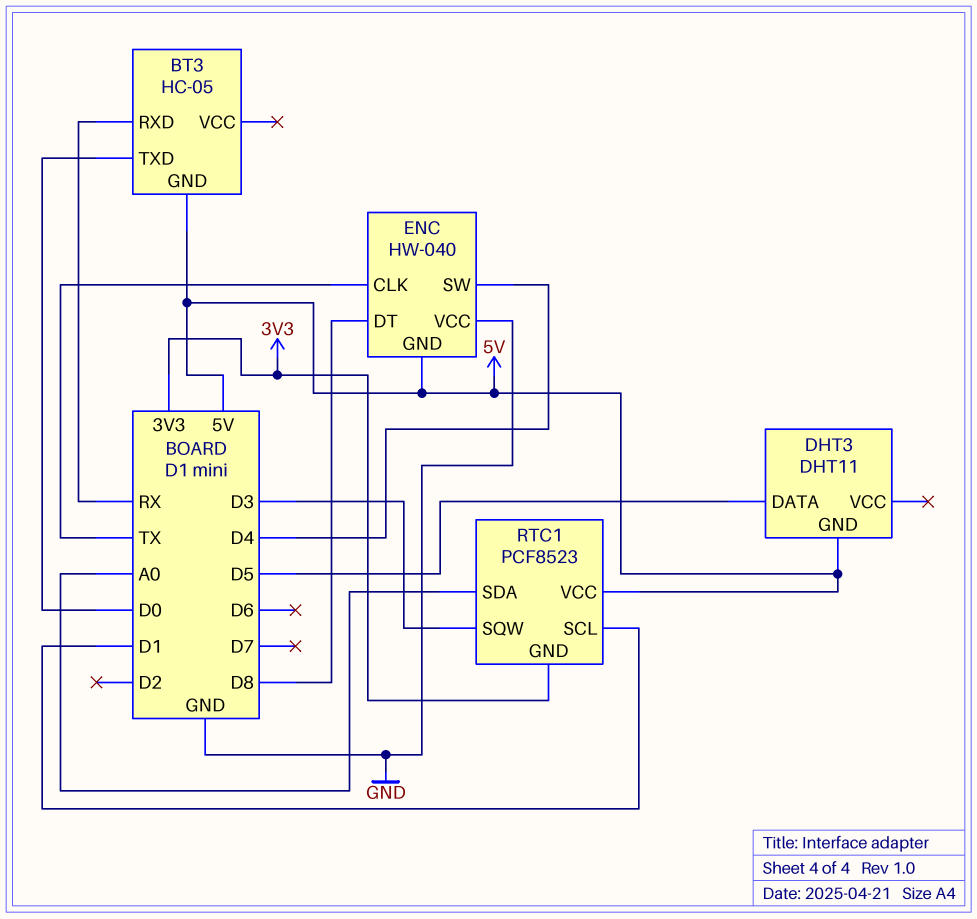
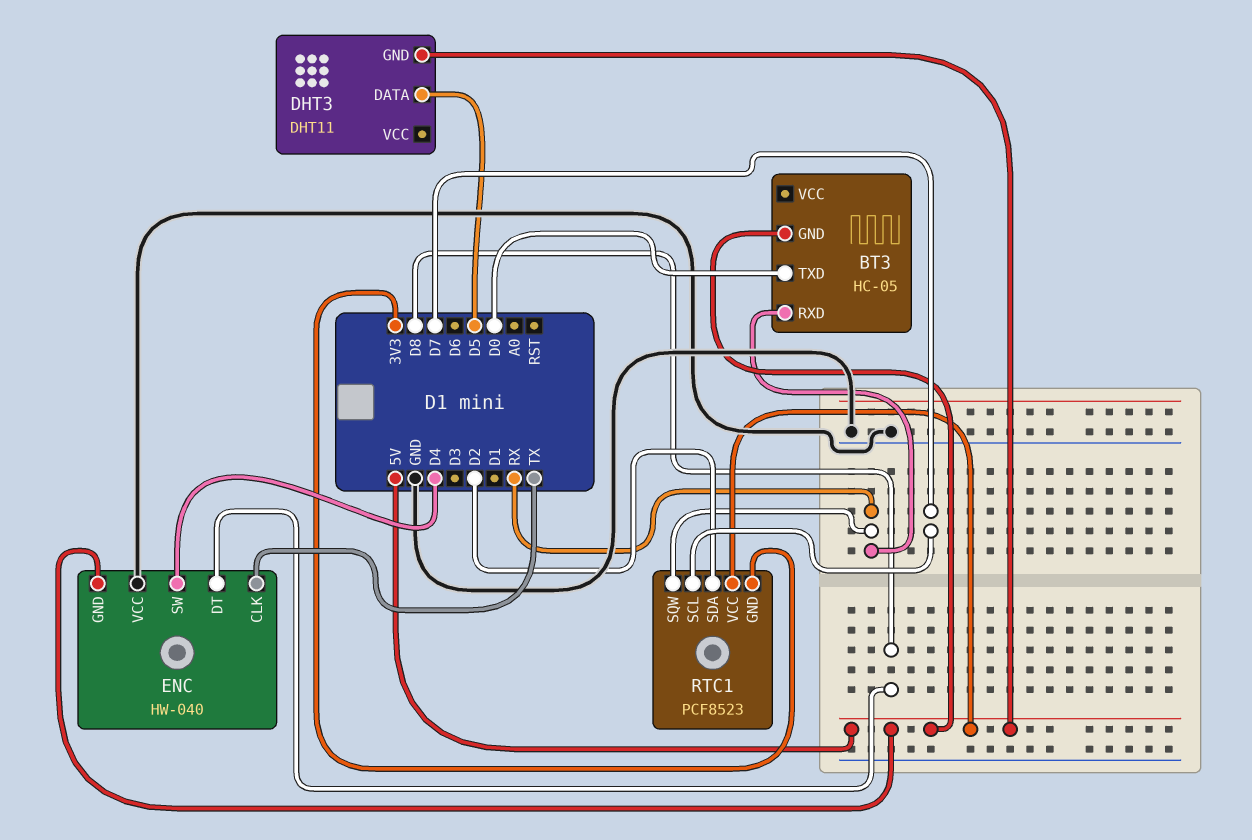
RTC1 pin SCL: D1 -> D7
RTC1 pin SDA: A0 -> D2
RTC1 pin SQW: D3 -> RX

